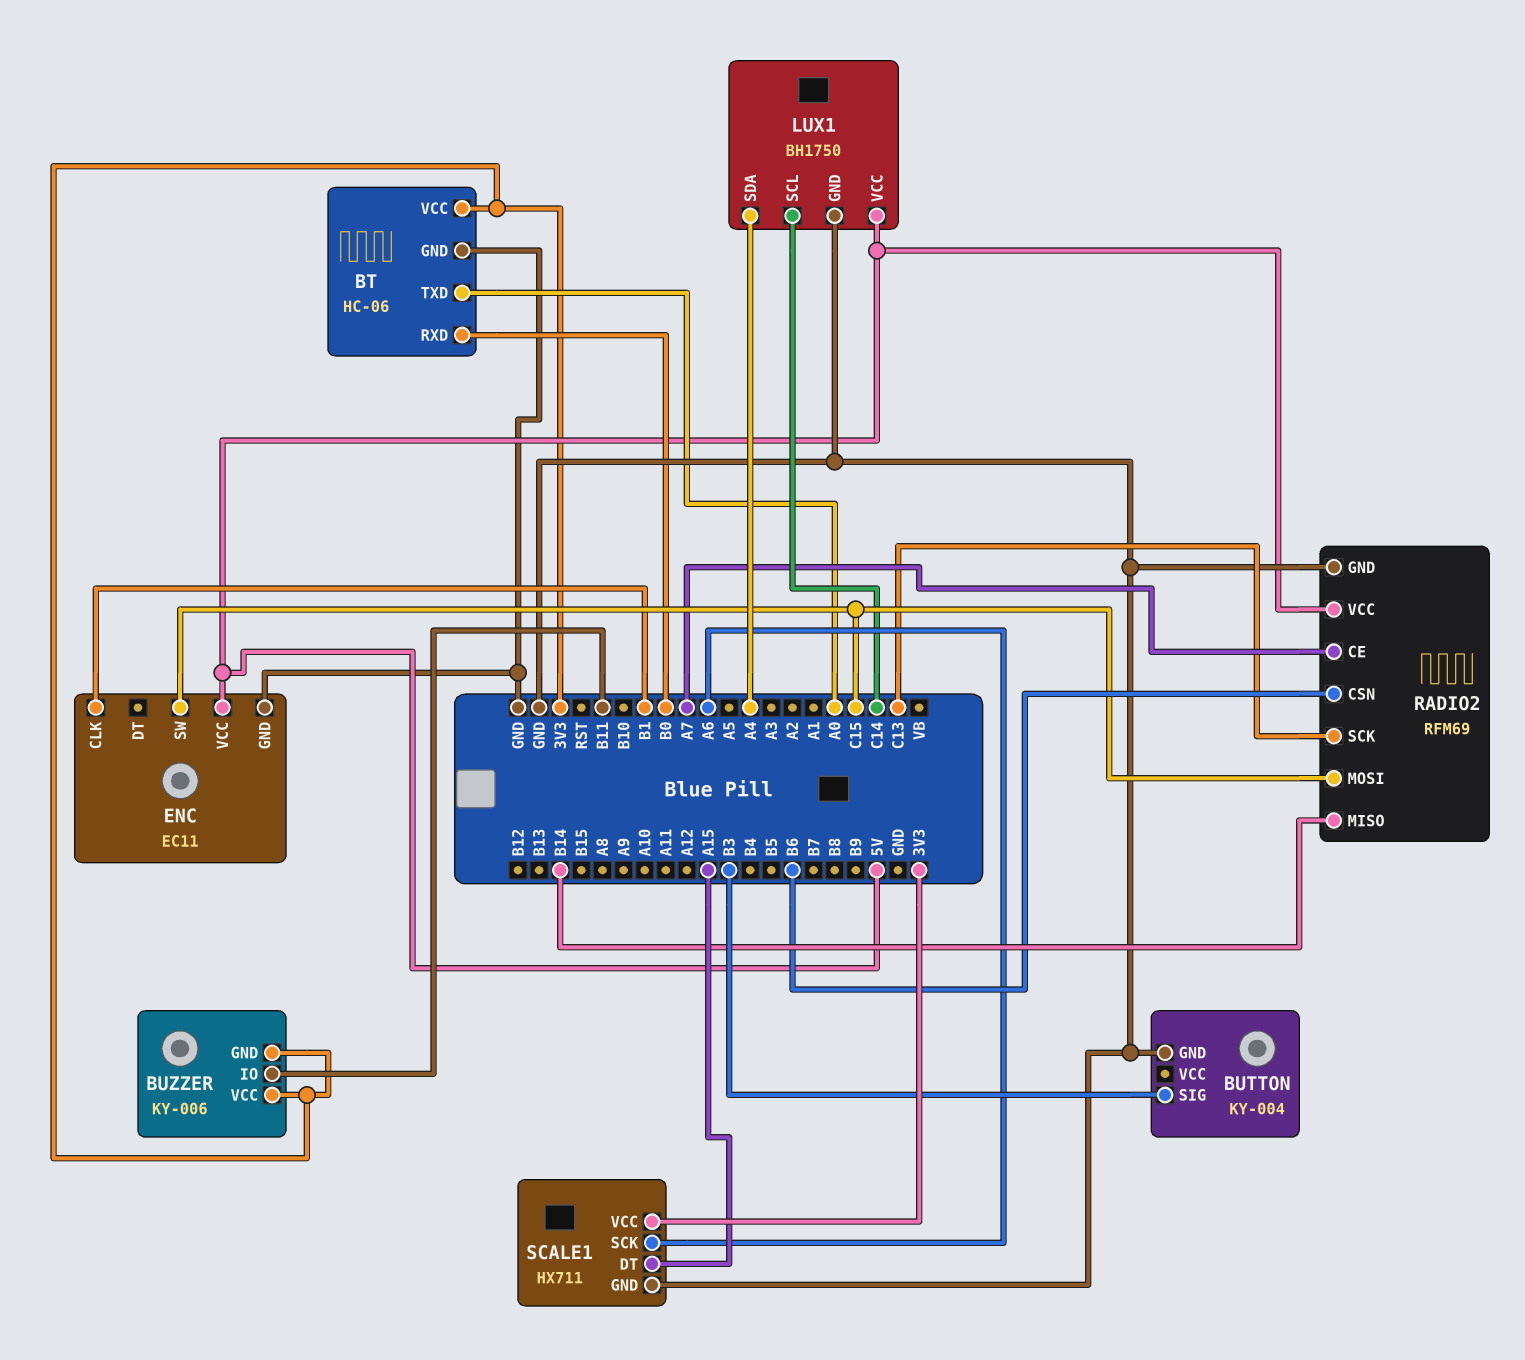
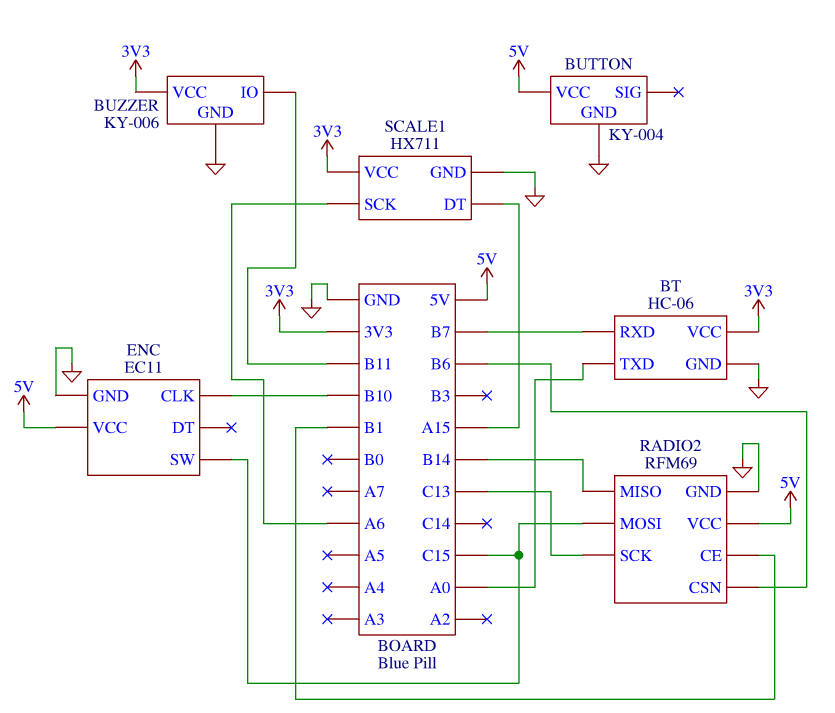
BT pin RXD: B0 -> B7
BUTTON pin SIG: B3 -> none
BUTTON pin VCC: none -> 5V
BUZZER pin GND: 3V3 -> GND
ENC pin CLK: B1 -> B10
LUX1: BH1750 -> none
LUX1 pin GND: GND -> none
LUX1 pin SCL: C14 -> none
LUX1 pin SDA: A4 -> none
LUX1 pin VCC: 5V -> none
RADIO2 pin CE: A7 -> B1

